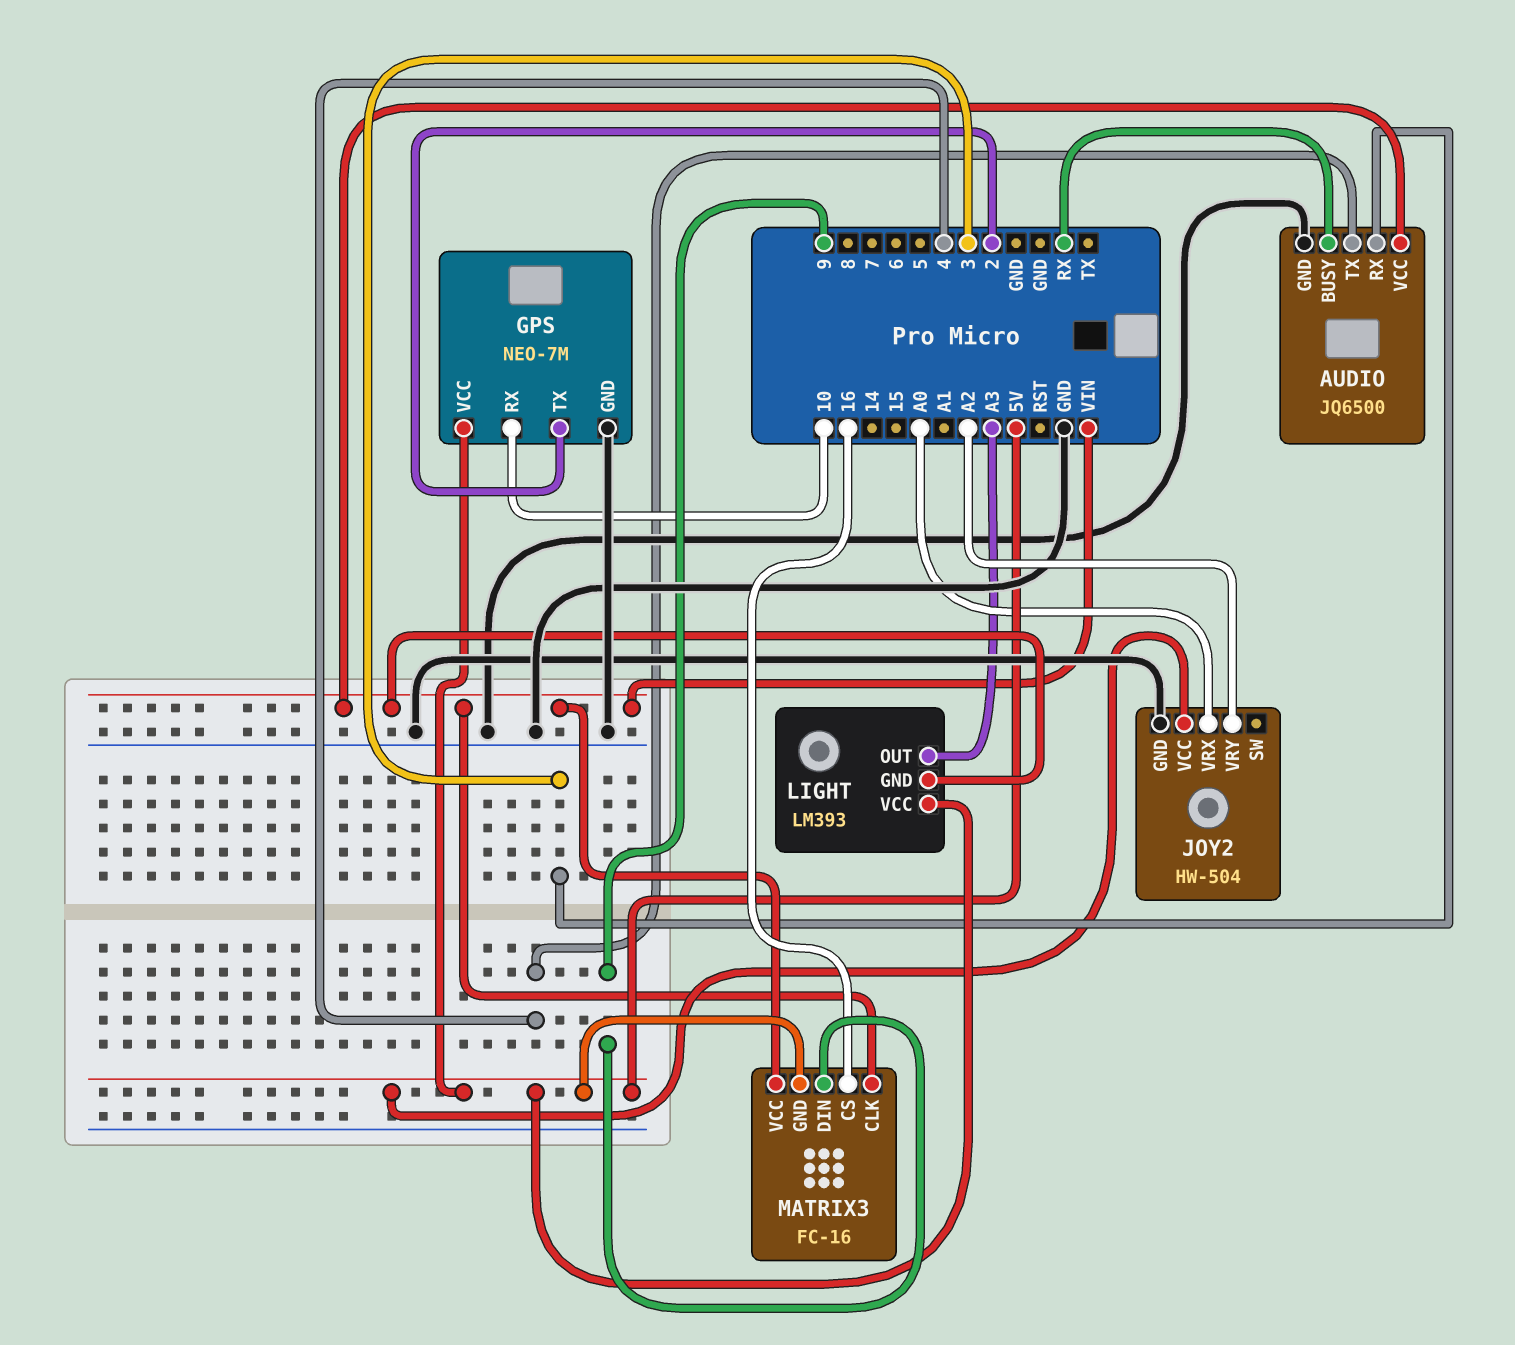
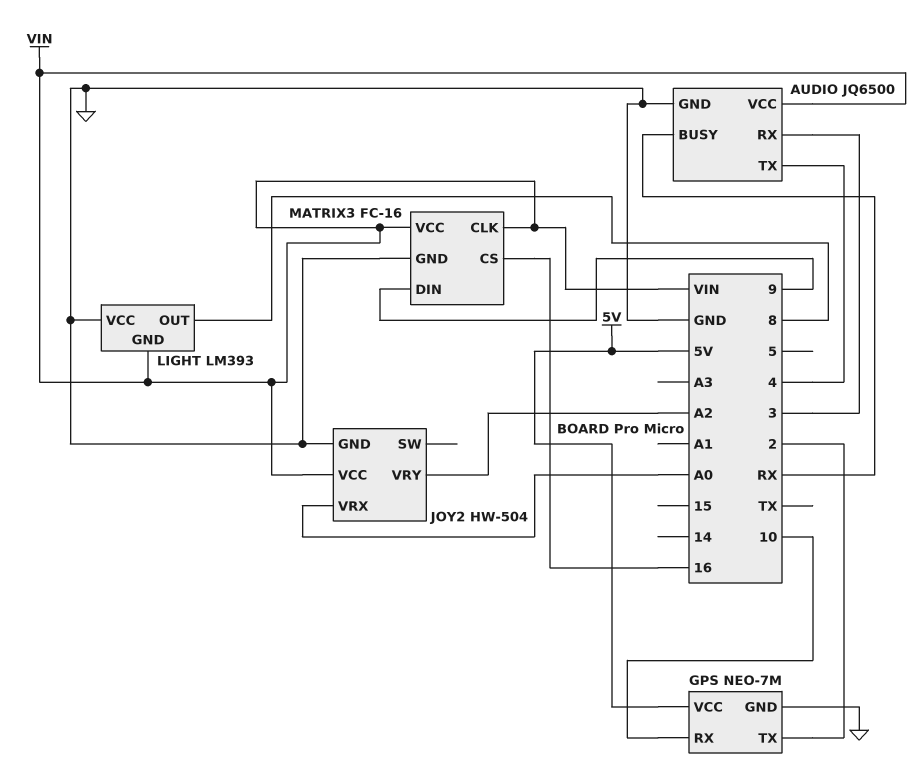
JOY2 pin VCC: 5V -> VIN
LIGHT pin OUT: A3 -> 8
LIGHT pin VCC: 5V -> GND
MATRIX3 pin GND: 5V -> GND

